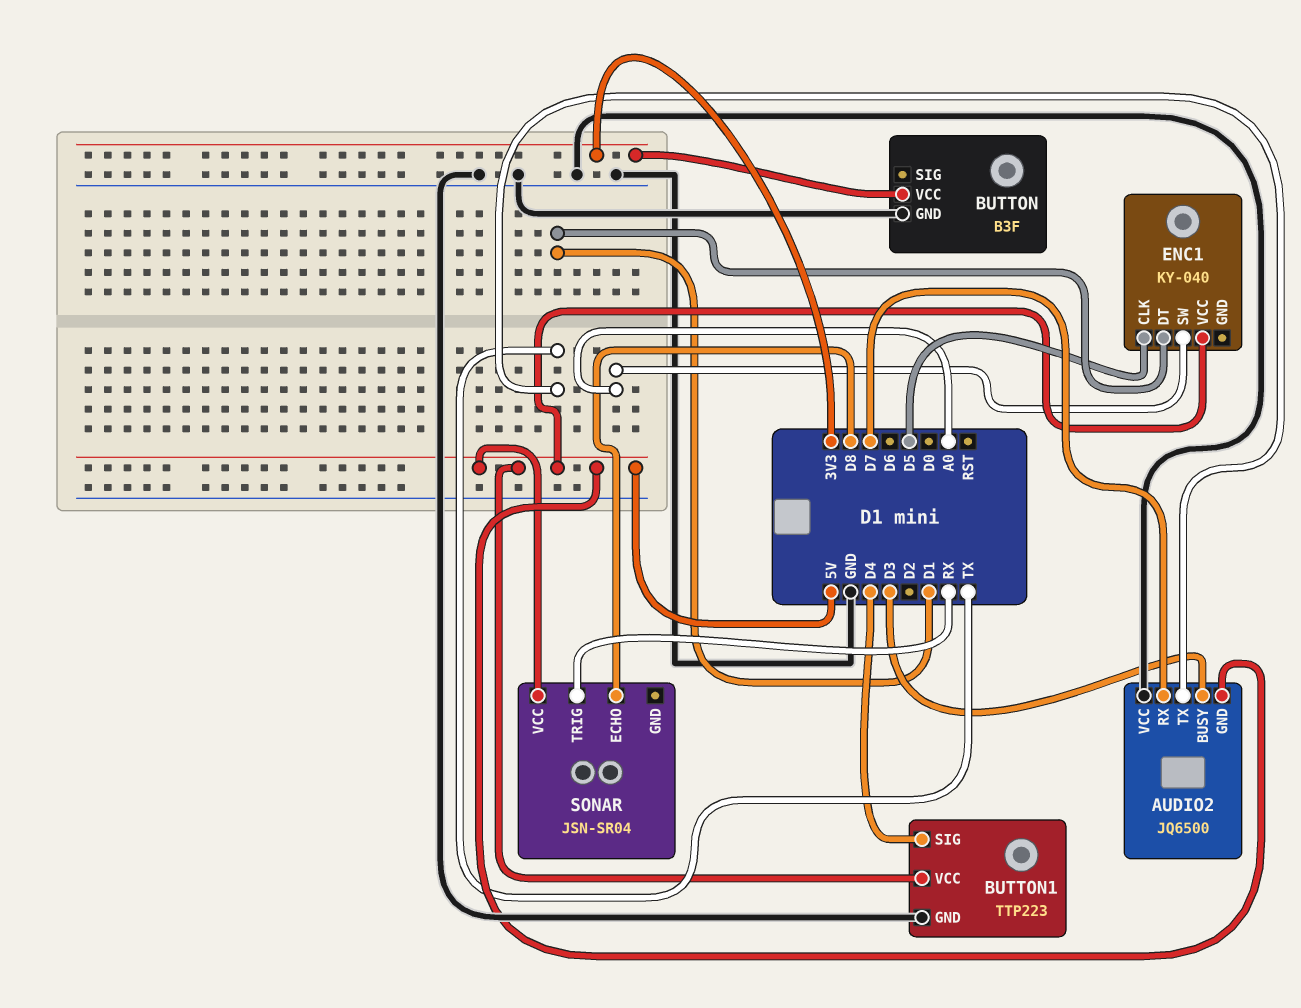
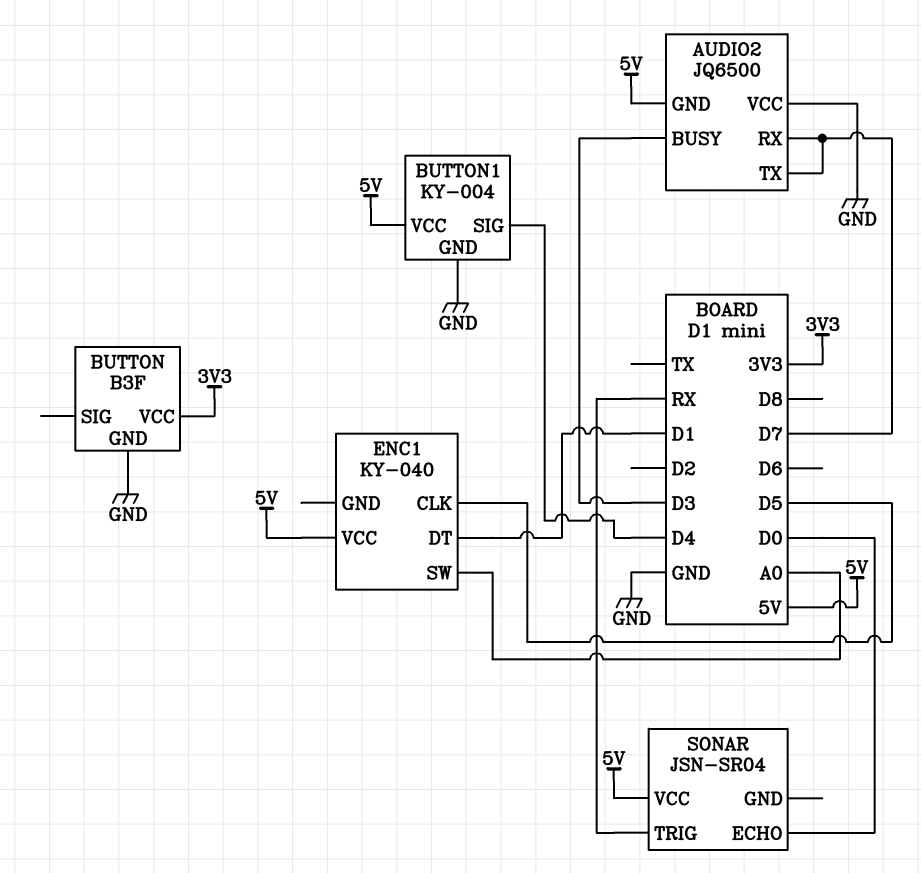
AUDIO2 pin TX: TX -> D7
BUTTON1: TTP223 -> KY-004
SONAR pin ECHO: D8 -> D0

